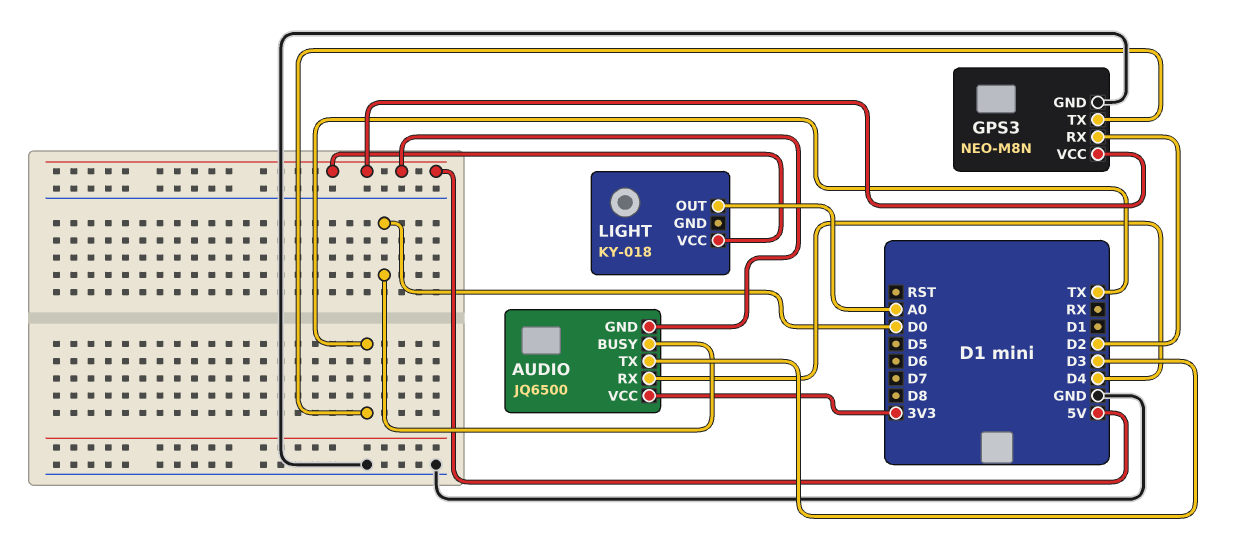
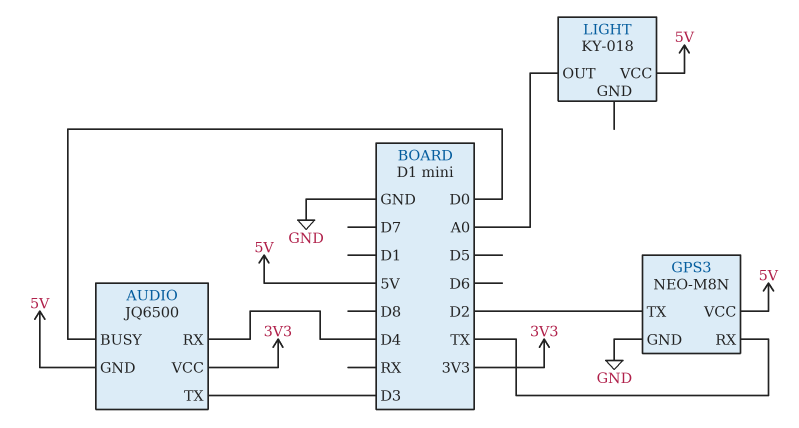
GPS3 pin RX: D2 -> TX
GPS3 pin TX: TX -> D2

